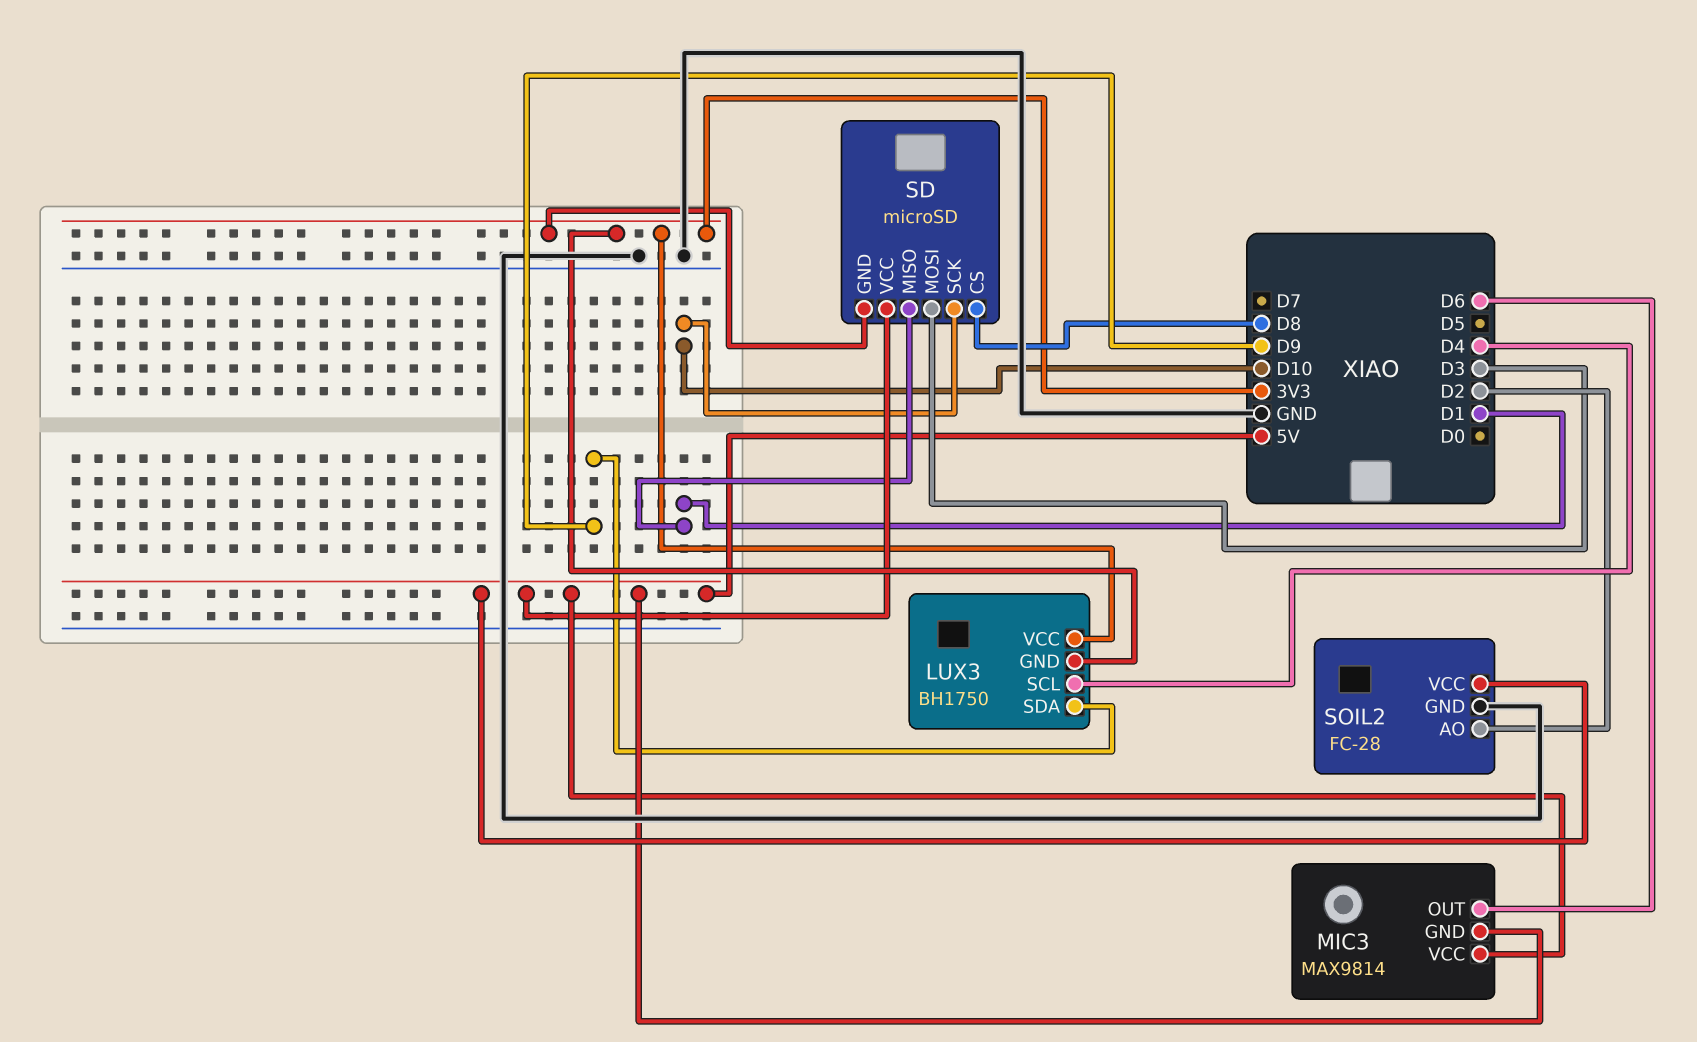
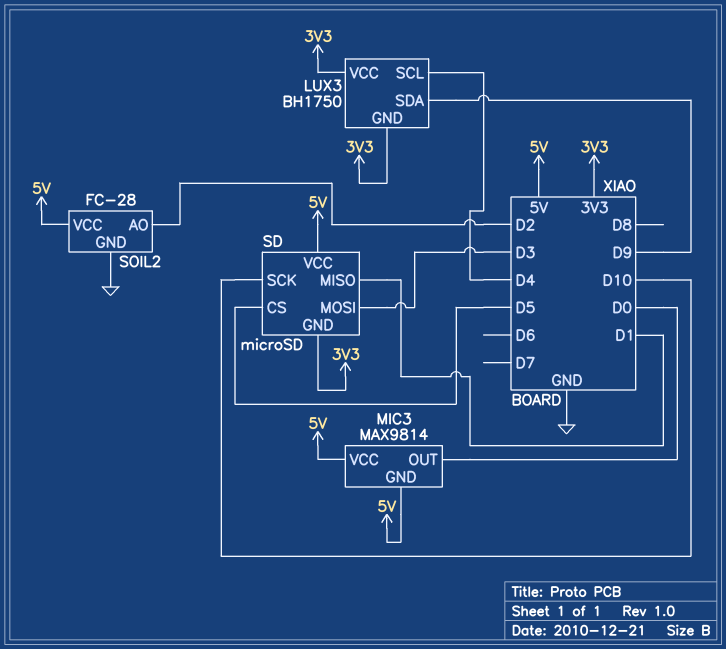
MIC3 pin OUT: D6 -> D0
SD pin CS: D8 -> D5

